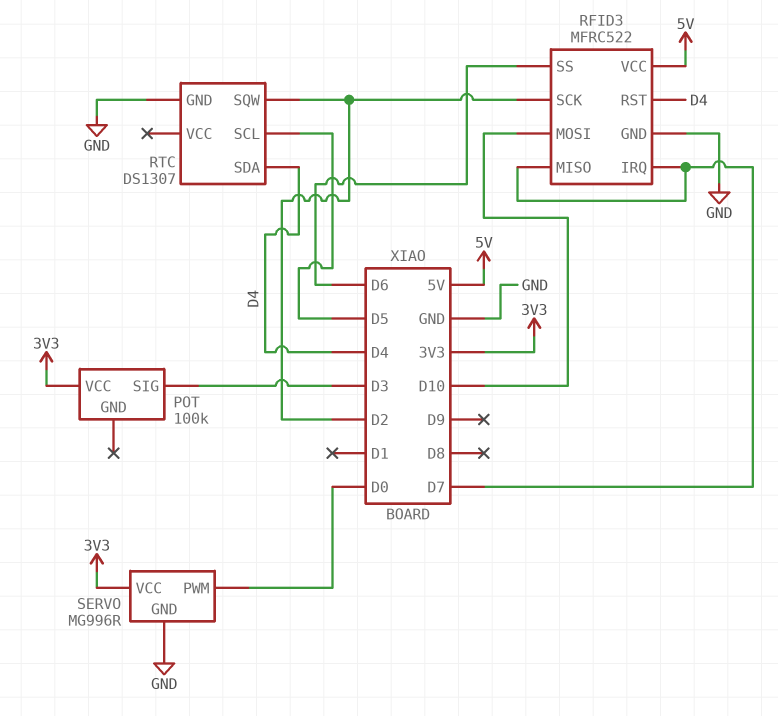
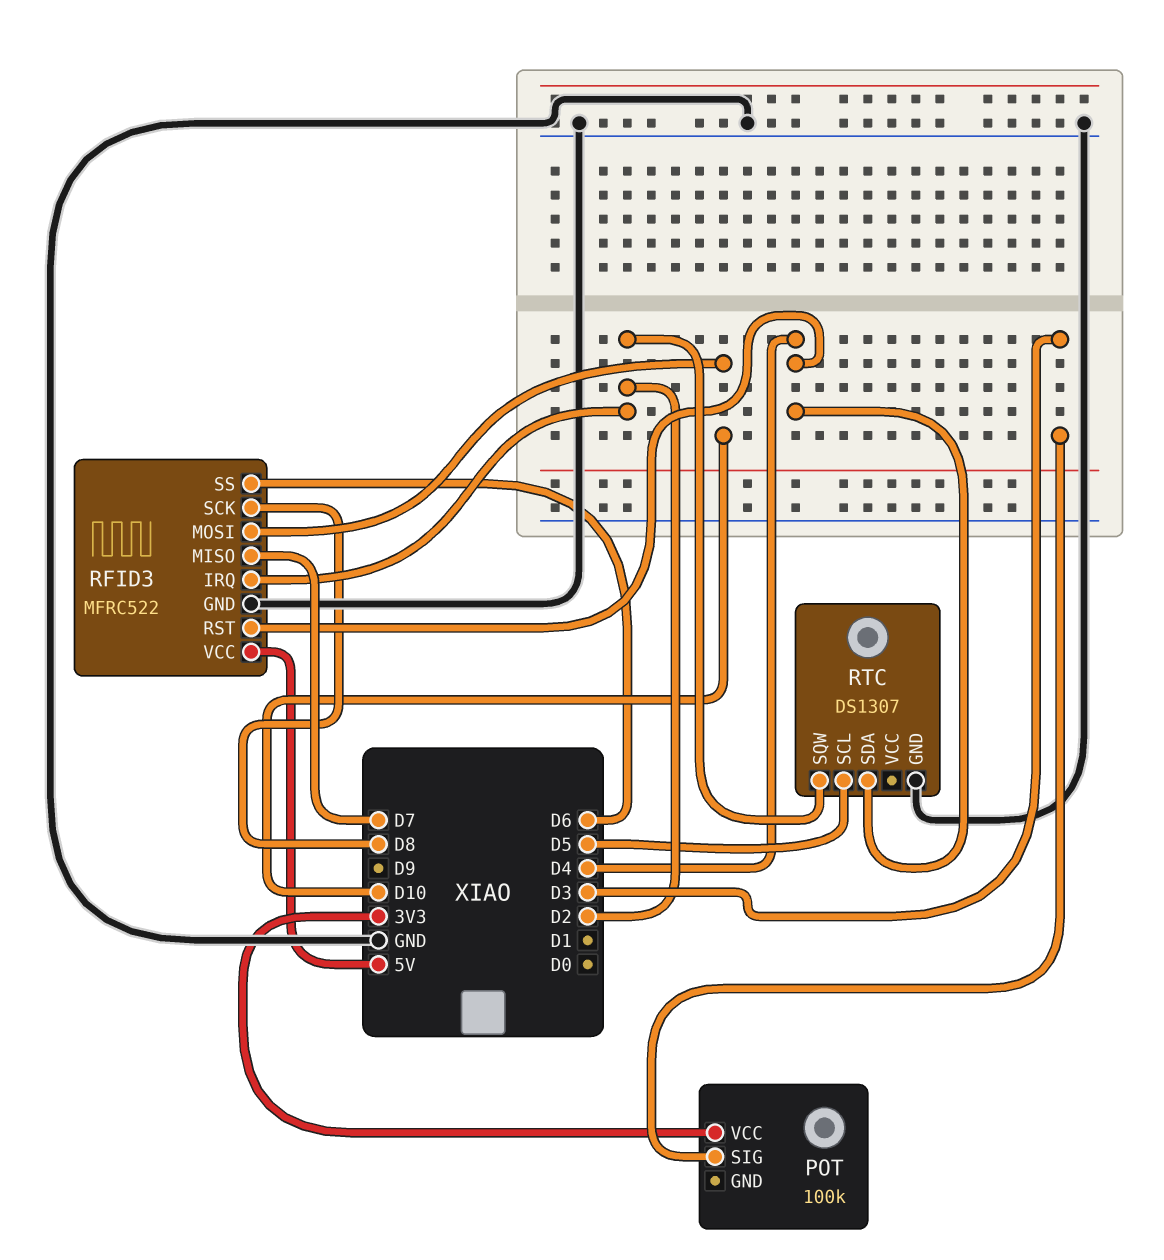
RFID3 pin IRQ: D7 -> D2
RFID3 pin SCK: D2 -> D8
SERVO: MG996R -> none
SERVO pin GND: GND -> none
SERVO pin PWM: D0 -> none
SERVO pin VCC: 3V3 -> none

